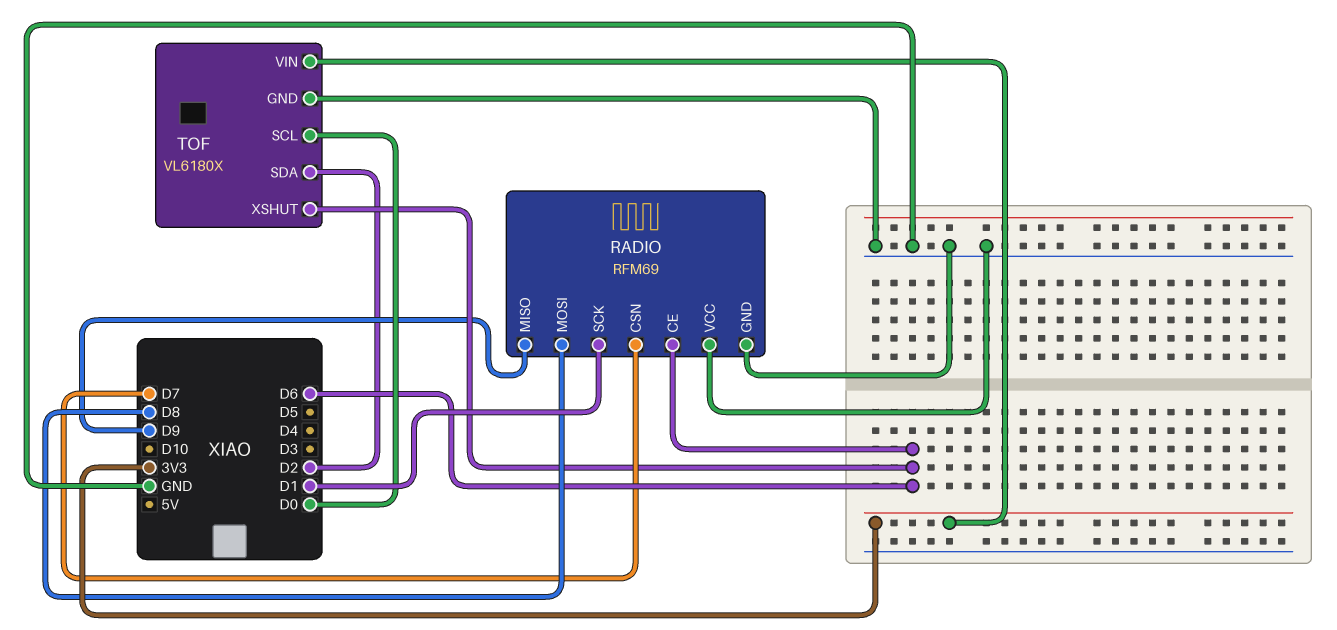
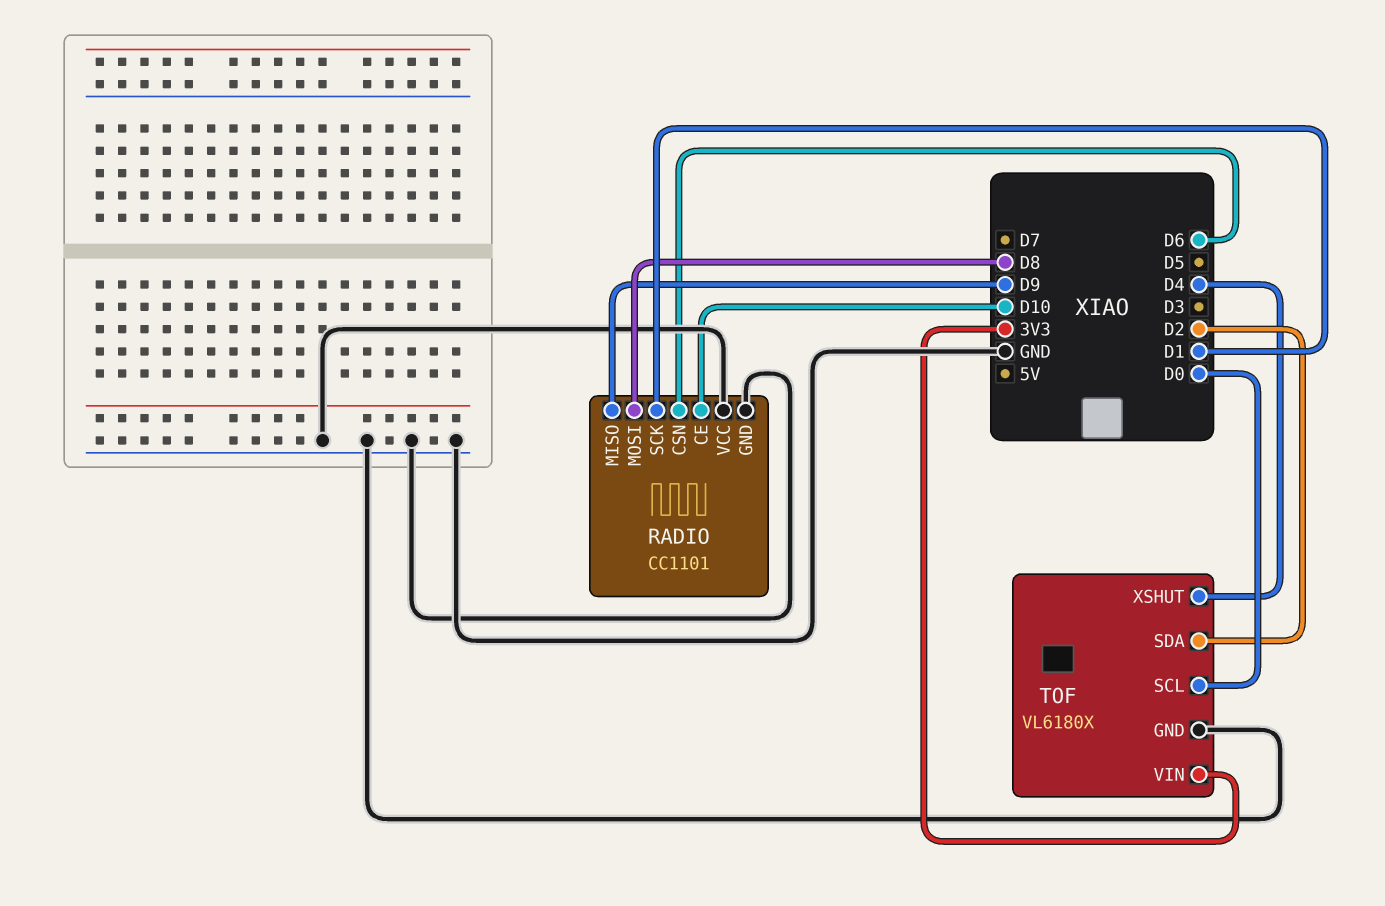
RADIO: RFM69 -> CC1101
RADIO pin CE: D6 -> D10
RADIO pin CSN: D7 -> D6
TOF pin XSHUT: D6 -> D4

